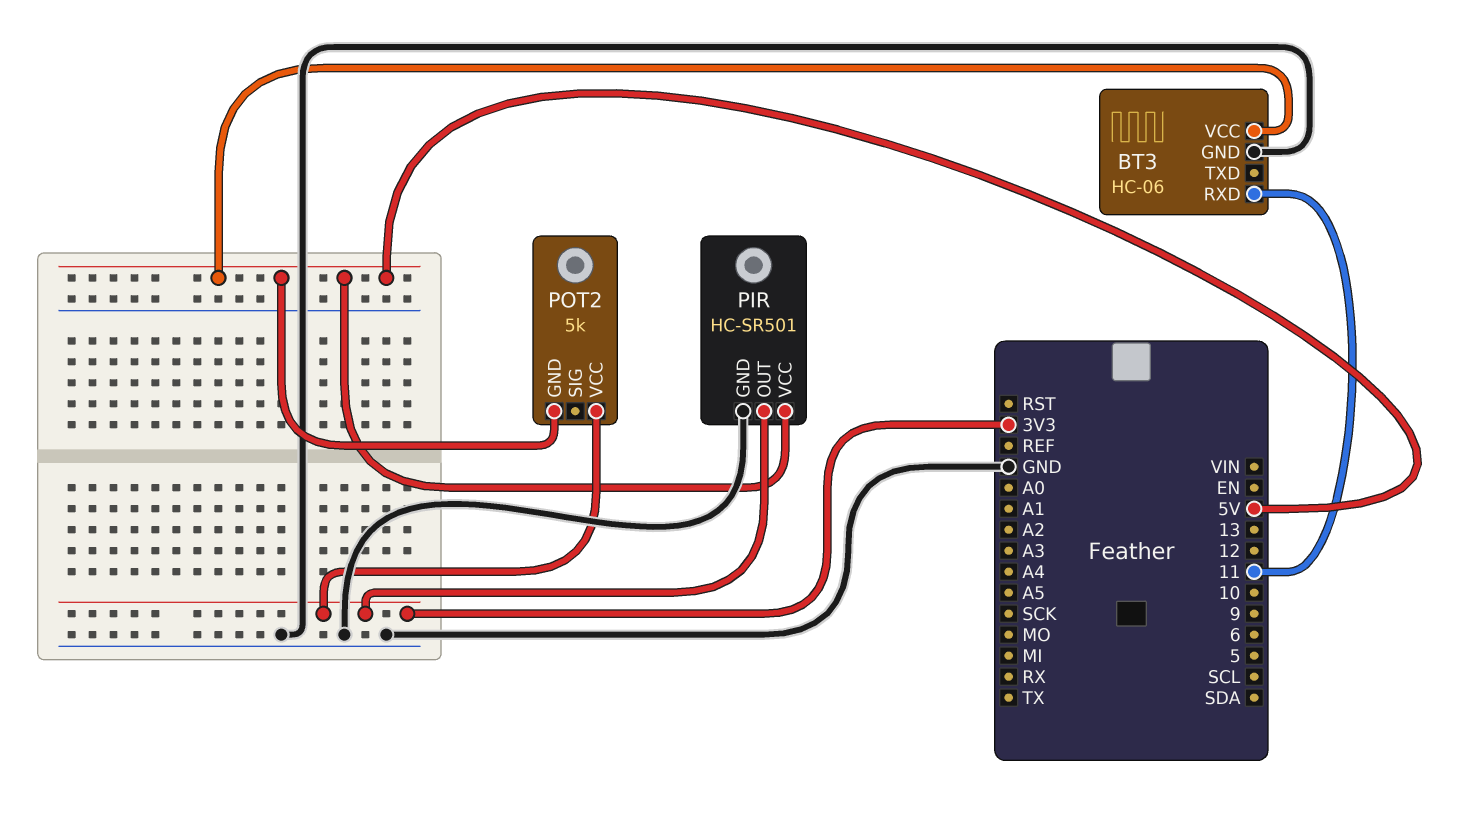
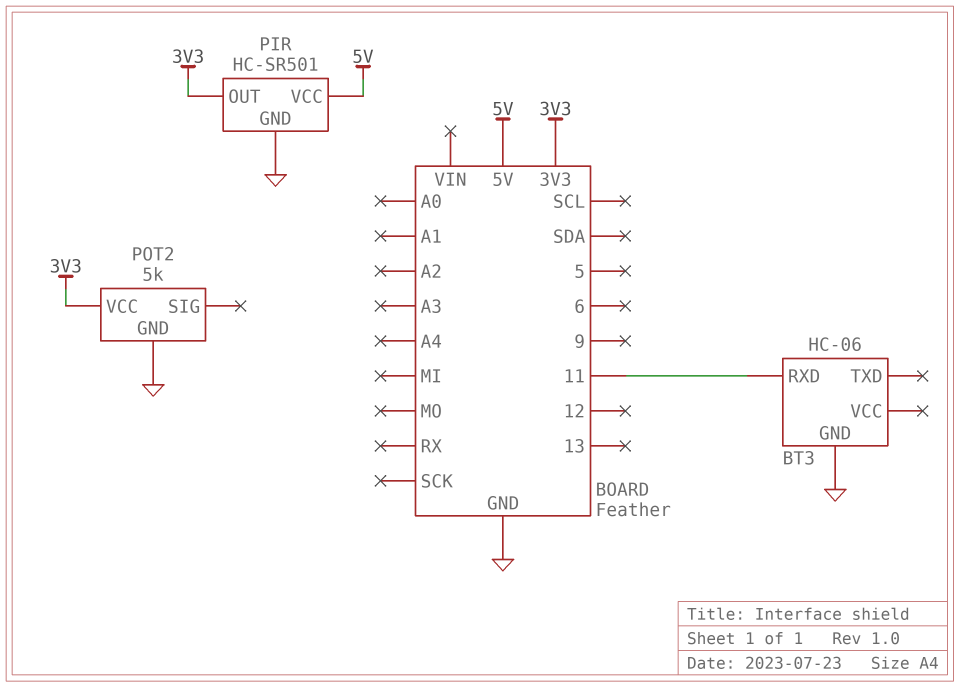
BT3 pin VCC: 5V -> none
POT2 pin GND: 5V -> GND

